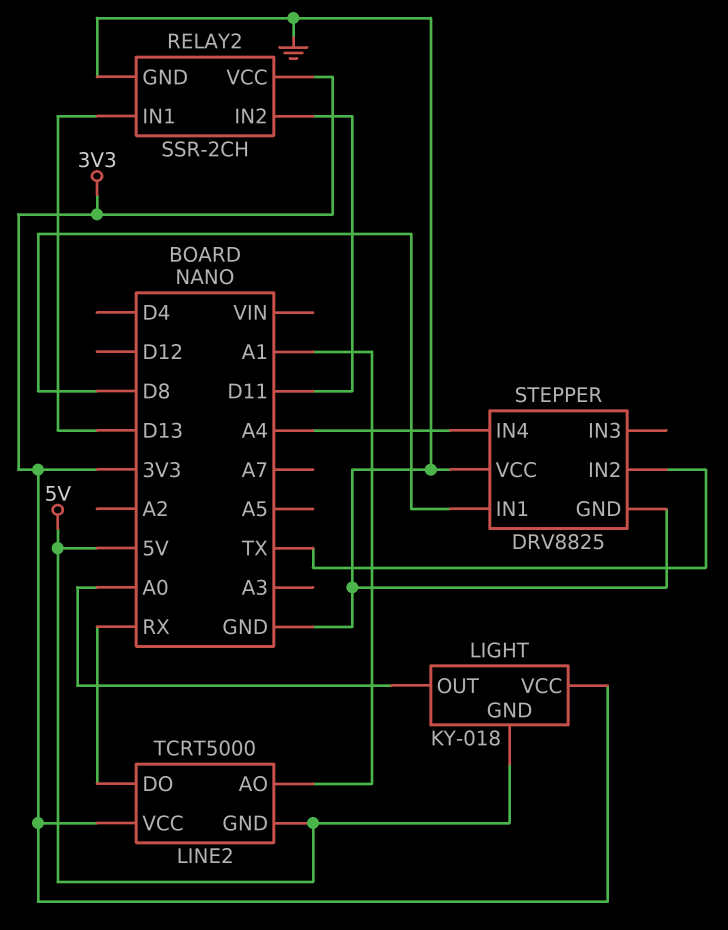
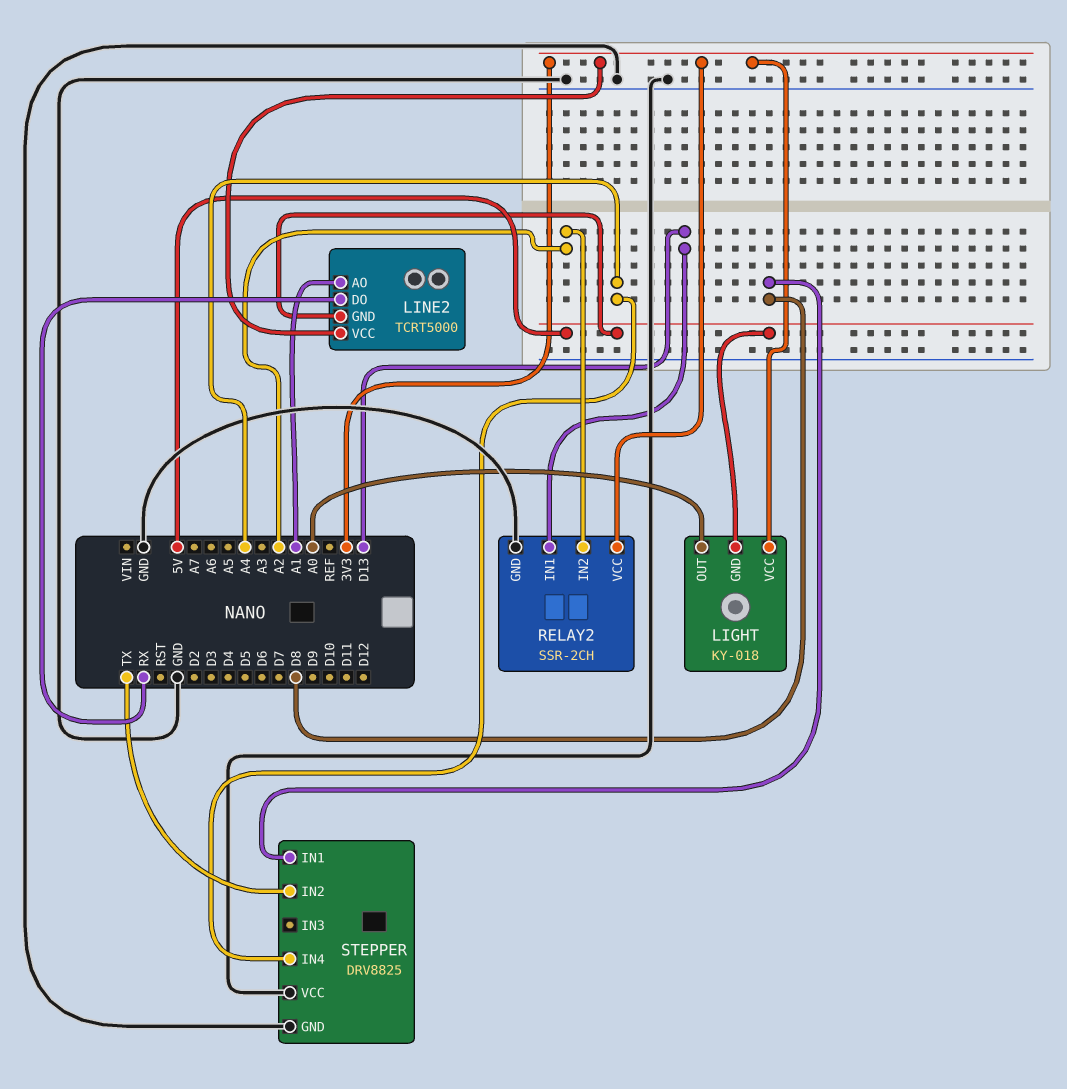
RELAY2 pin IN2: D11 -> A2

